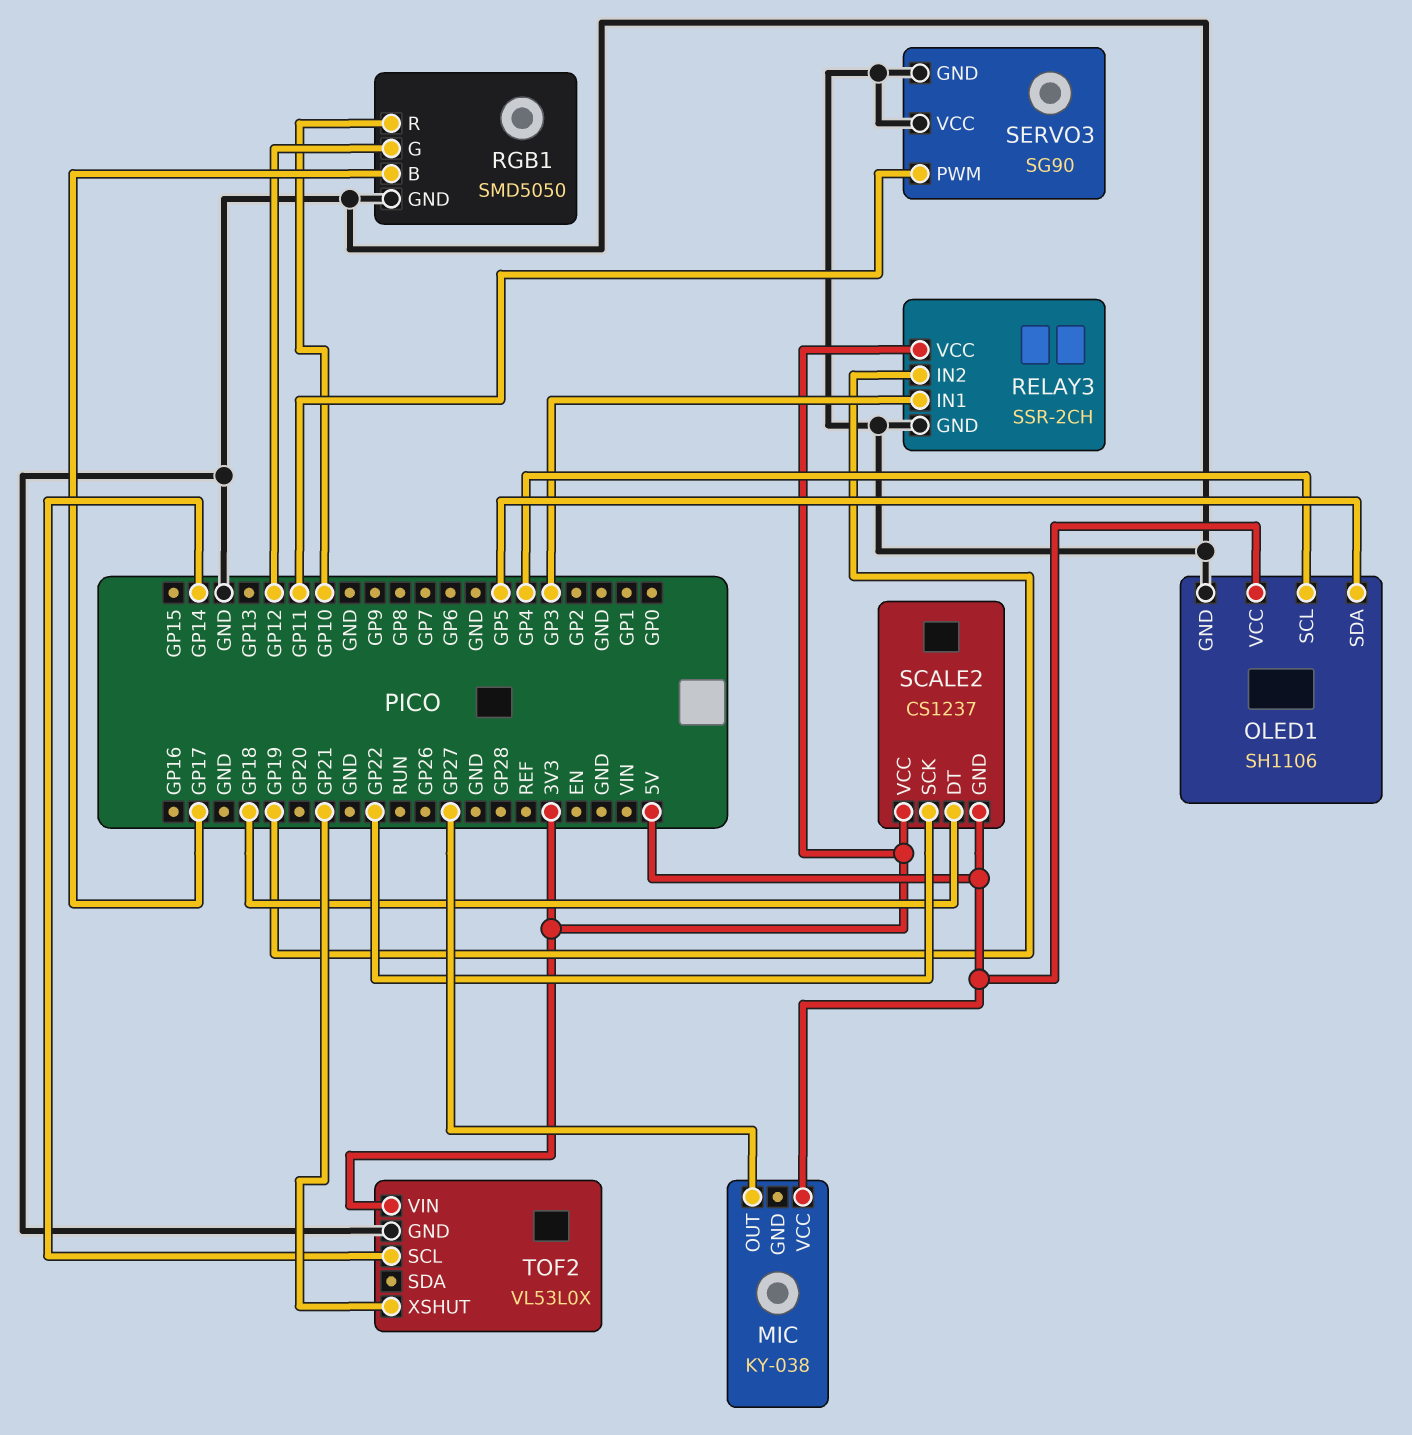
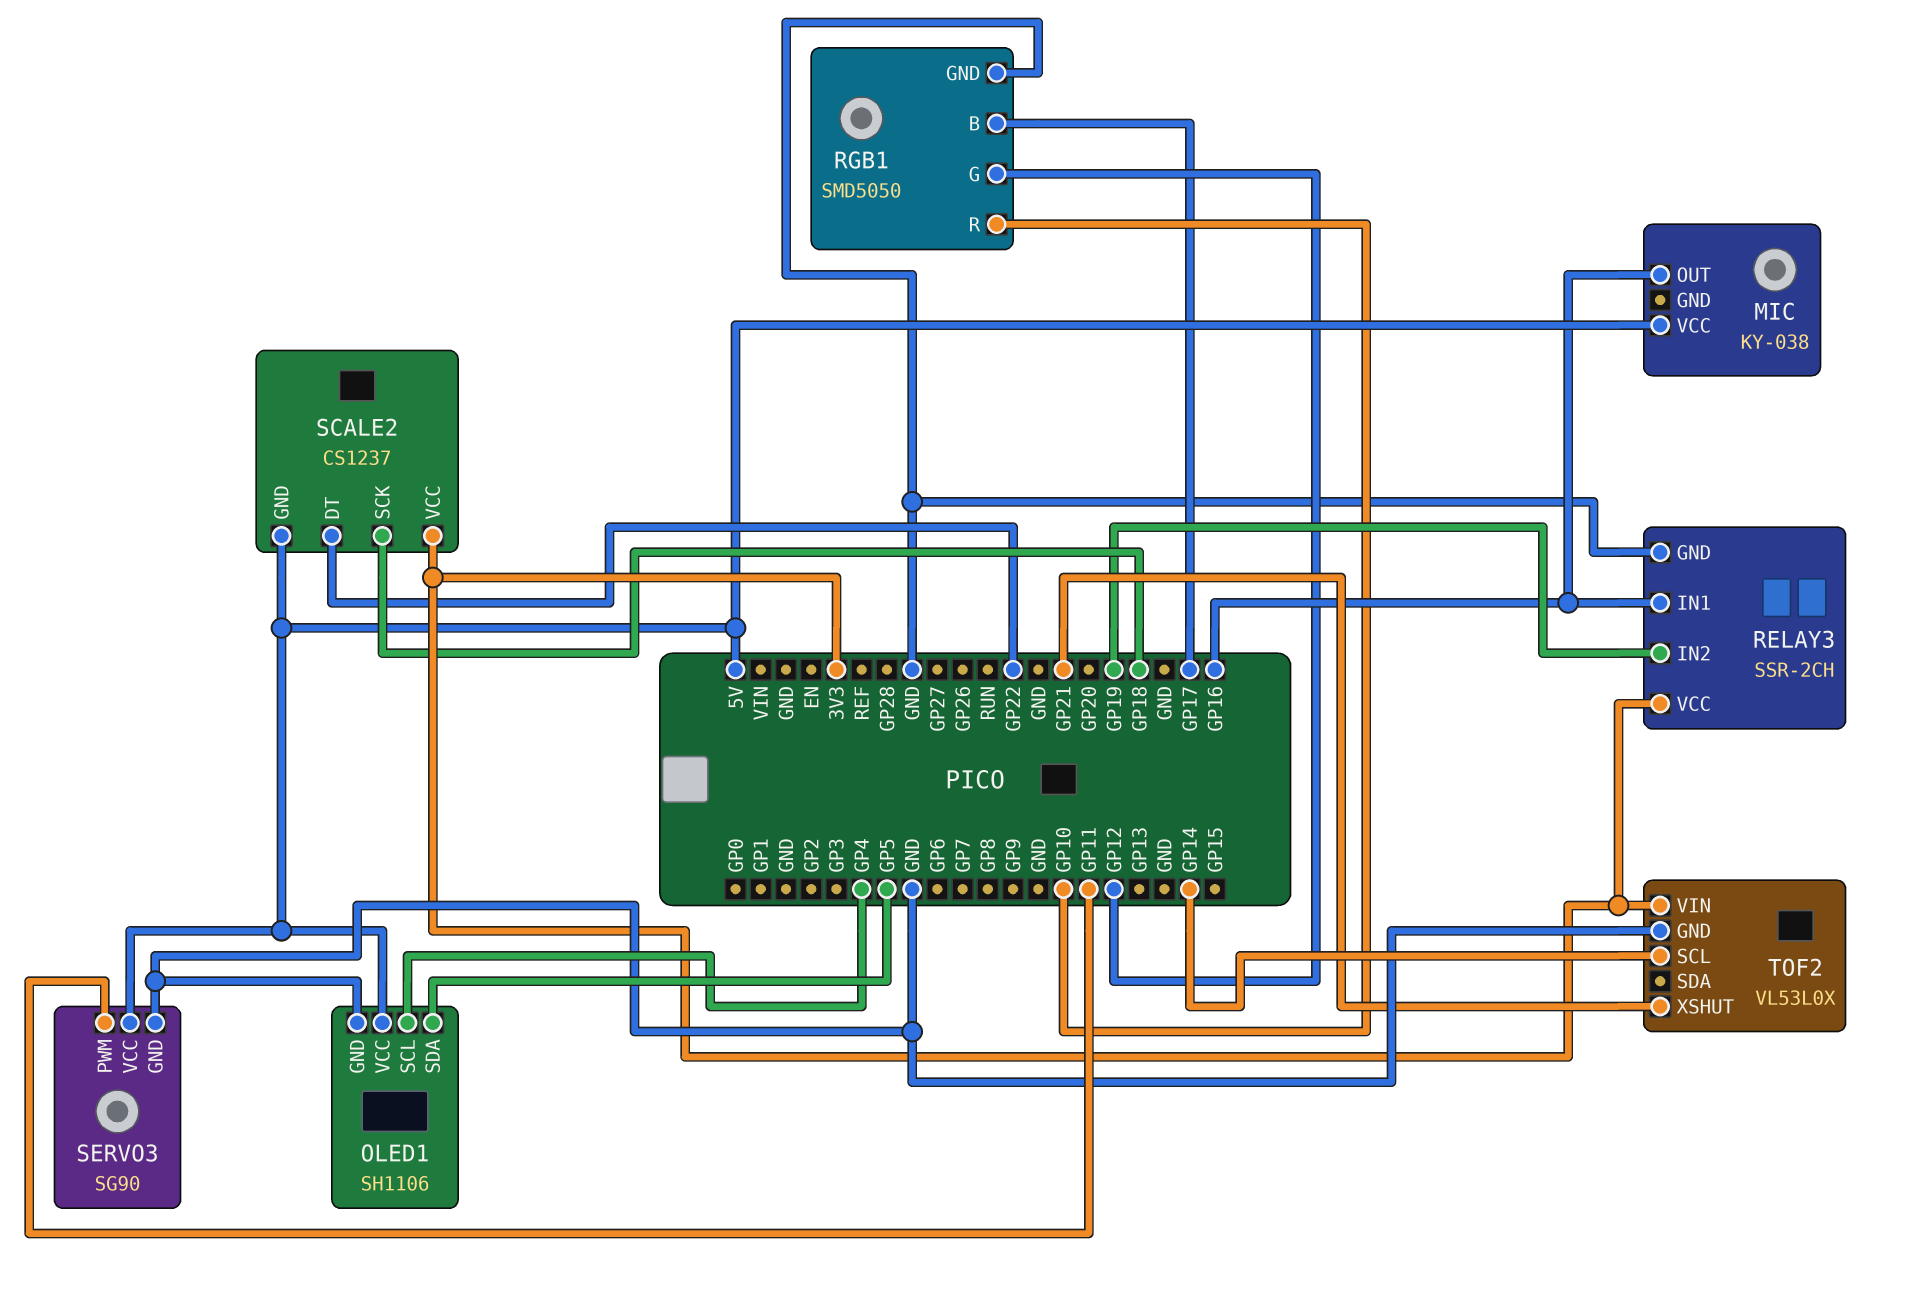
MIC pin OUT: GP27 -> GP16
RELAY3 pin IN1: GP3 -> GP16
SCALE2 pin DT: GP18 -> GP22
SCALE2 pin SCK: GP22 -> GP18
SERVO3 pin VCC: GND -> 5V

